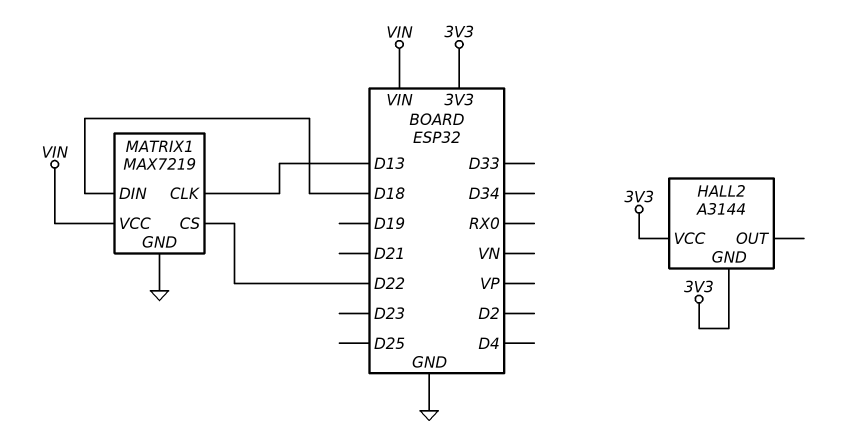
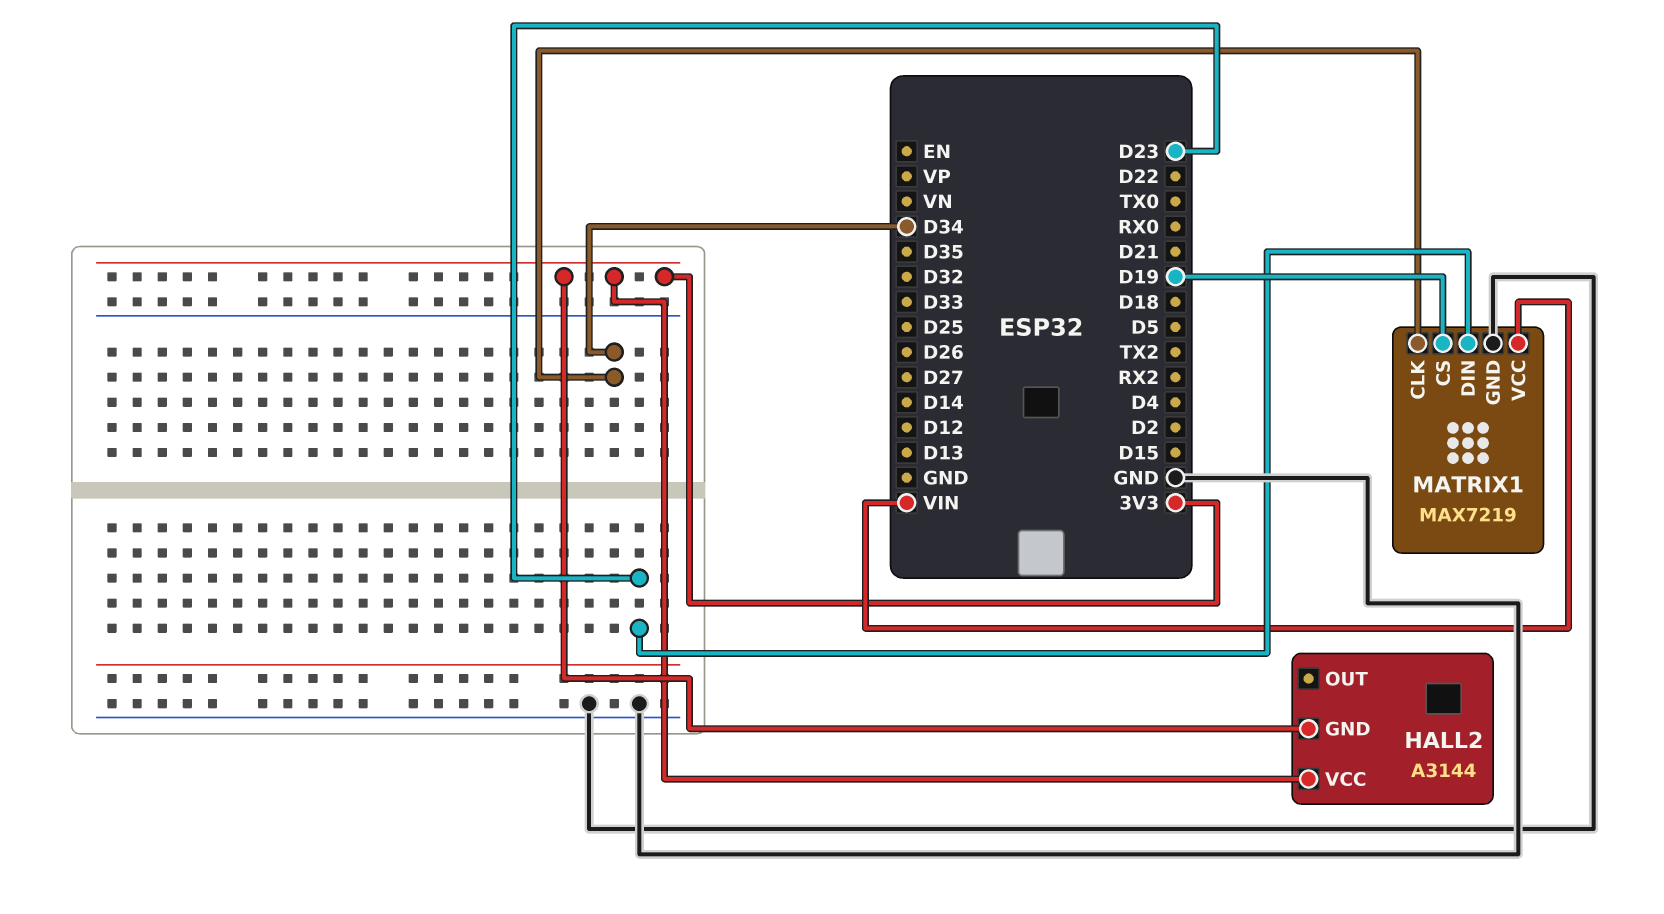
MATRIX1 pin CLK: D13 -> D34
MATRIX1 pin CS: D22 -> D19
MATRIX1 pin DIN: D18 -> D23

